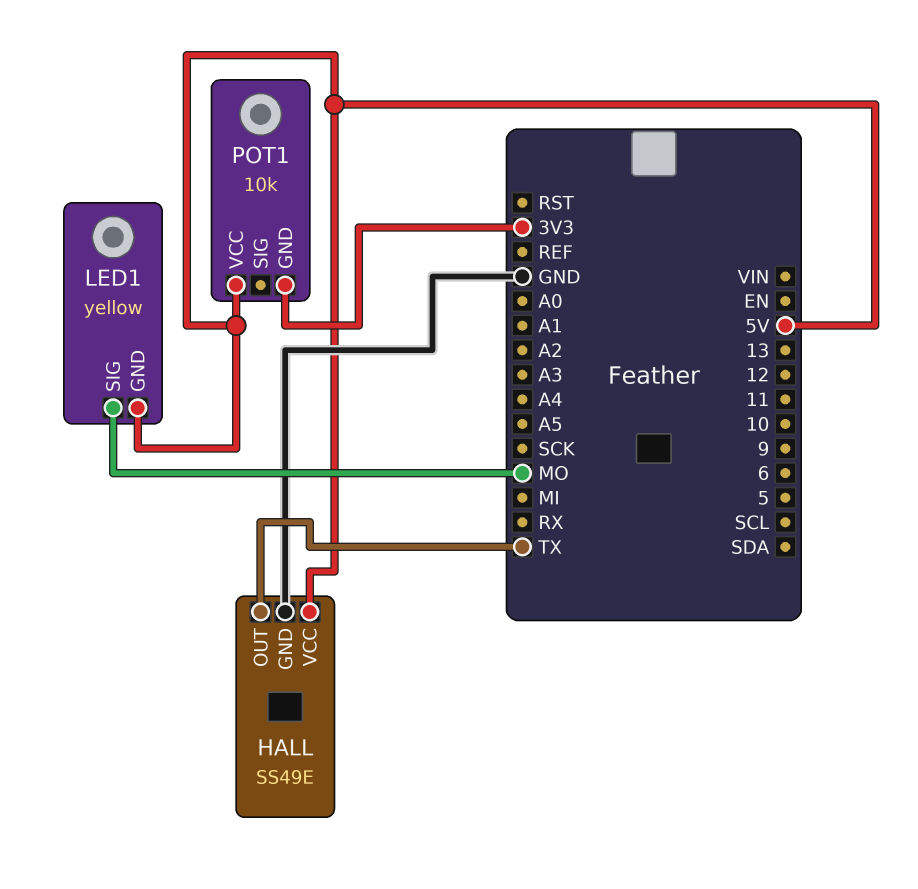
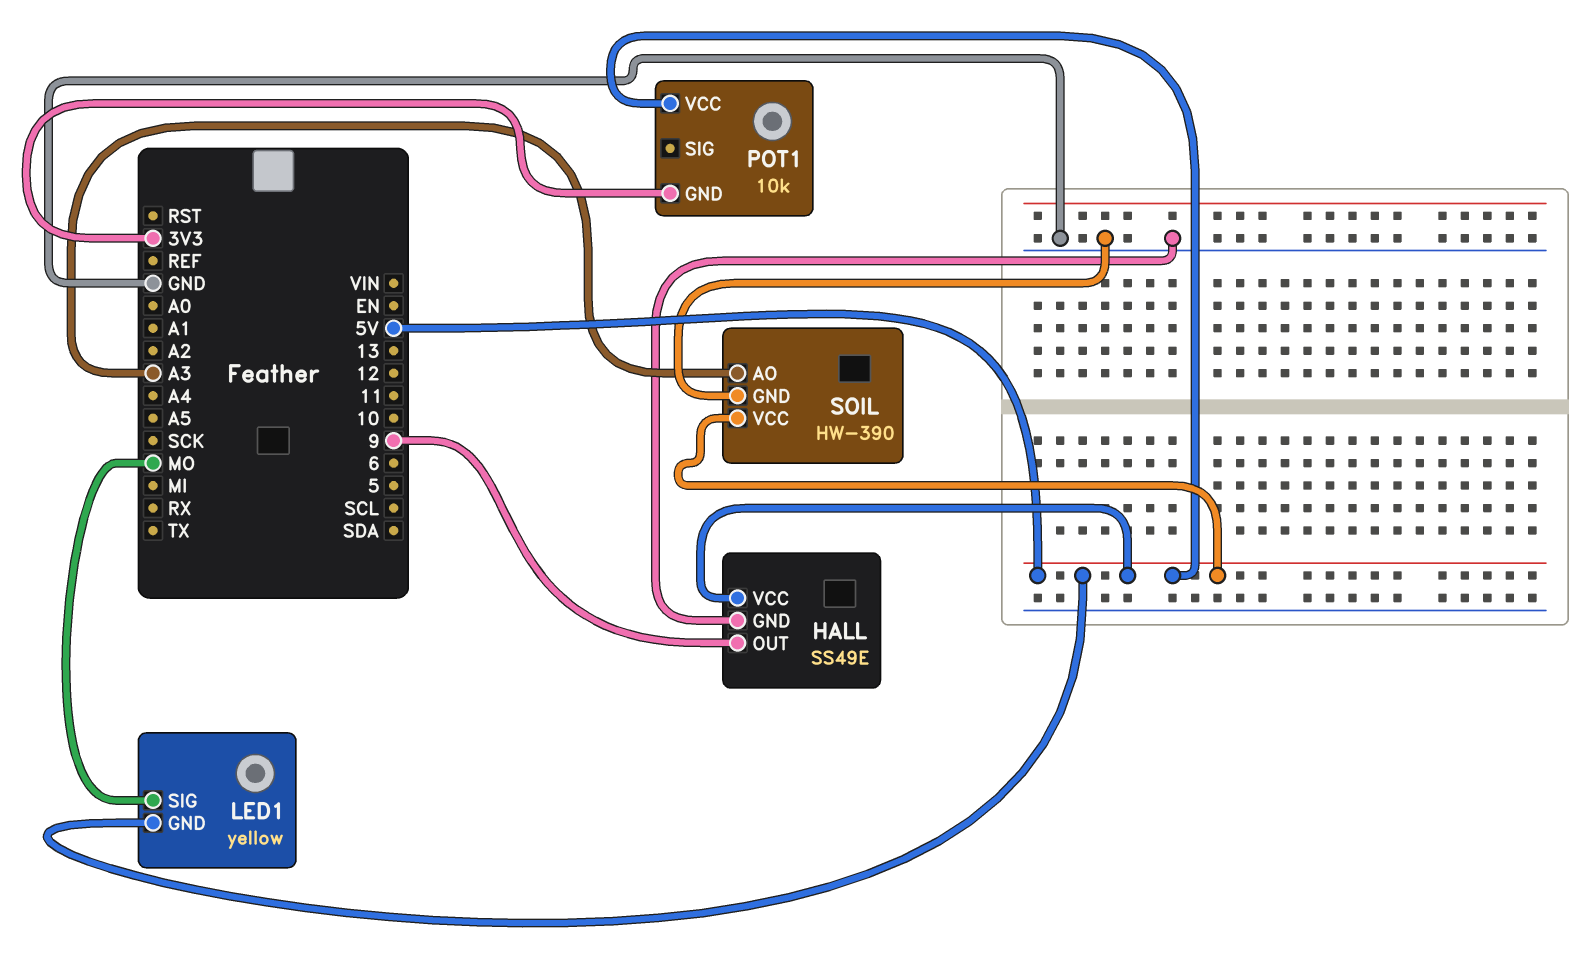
HALL pin OUT: TX -> 9
SOIL: none -> HW-390
SOIL pin AO: none -> A3
SOIL pin GND: none -> GND
SOIL pin VCC: none -> 5V

